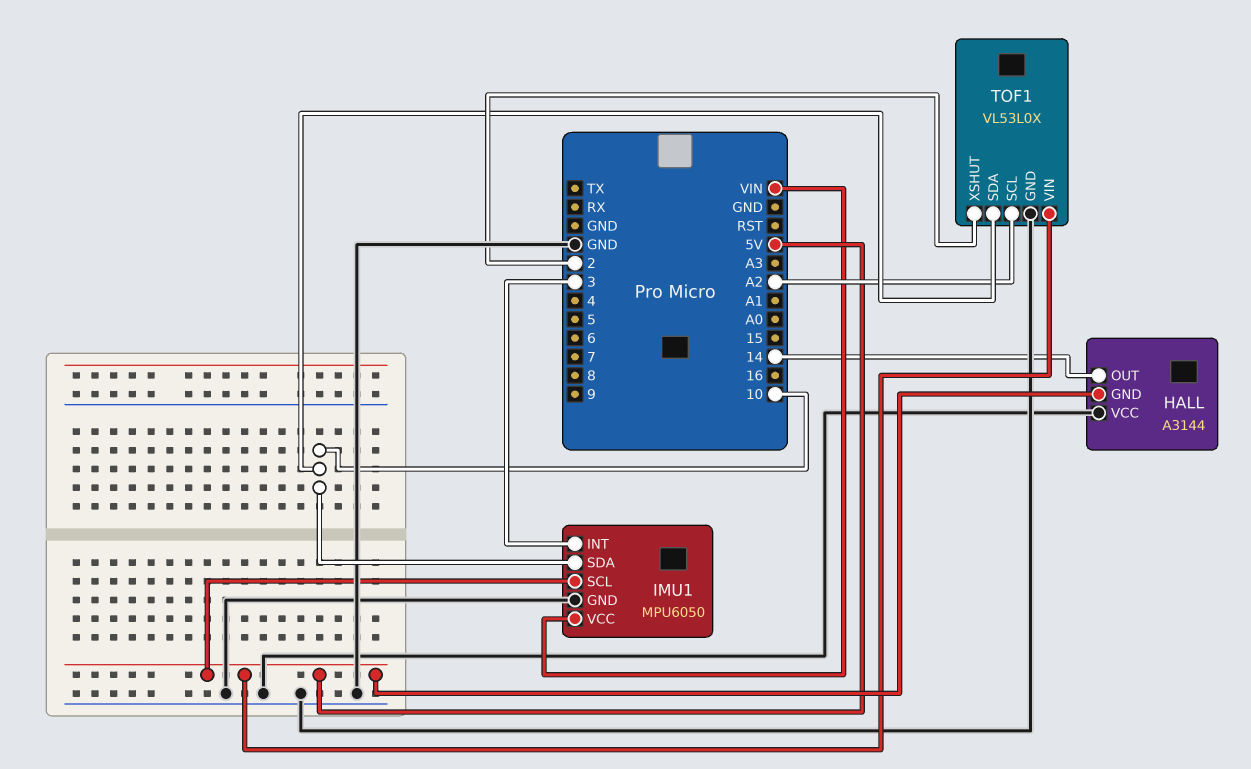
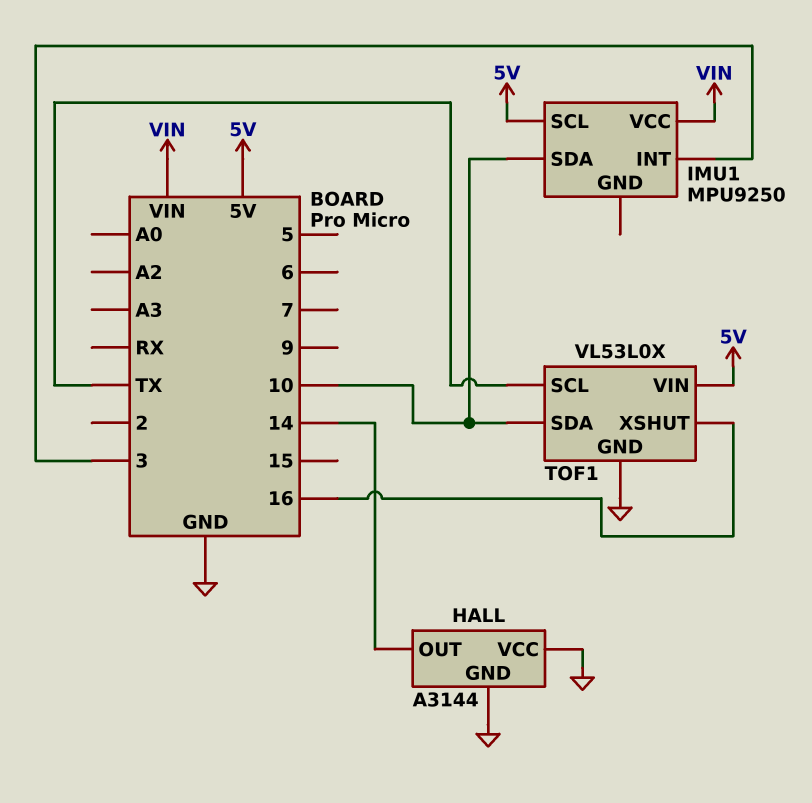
HALL pin GND: 5V -> GND
IMU1: MPU6050 -> MPU9250
IMU1 pin GND: GND -> none
TOF1 pin SCL: A2 -> TX
TOF1 pin XSHUT: 2 -> 16

